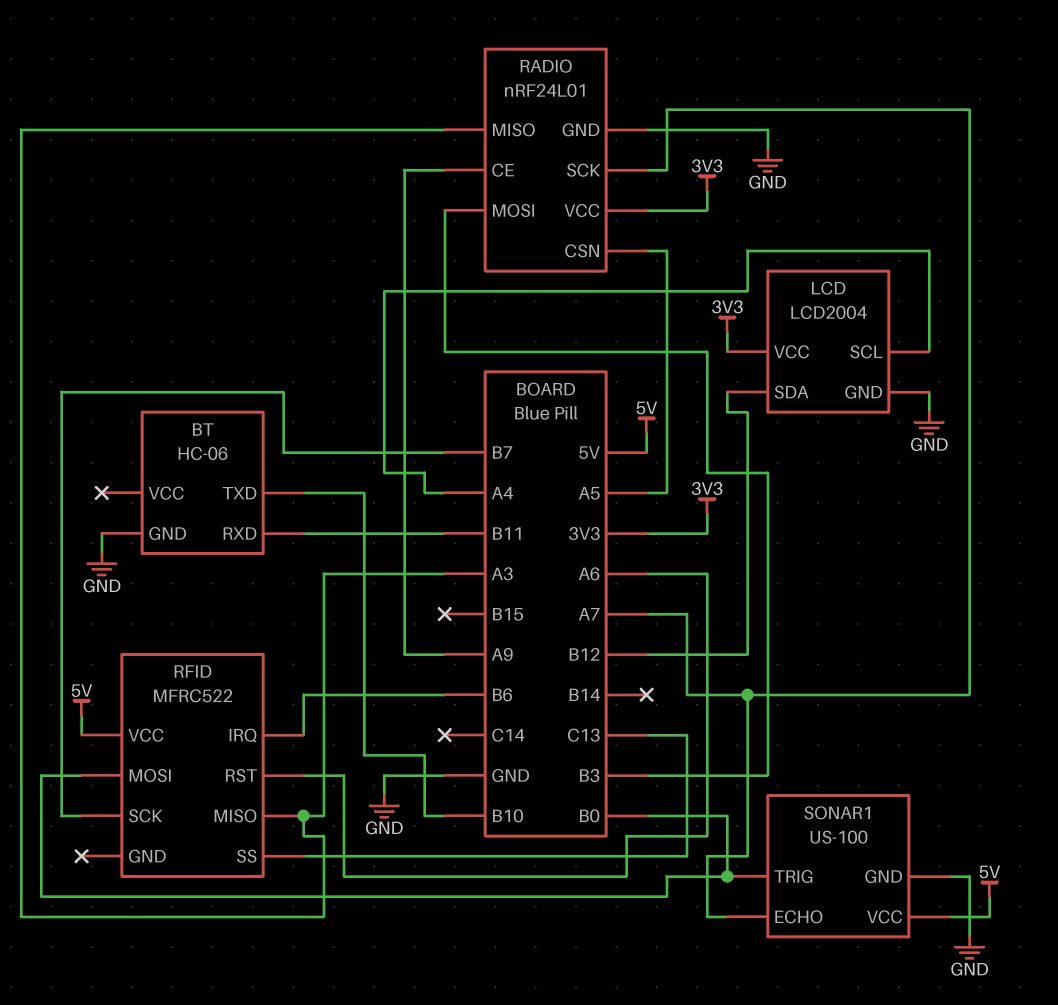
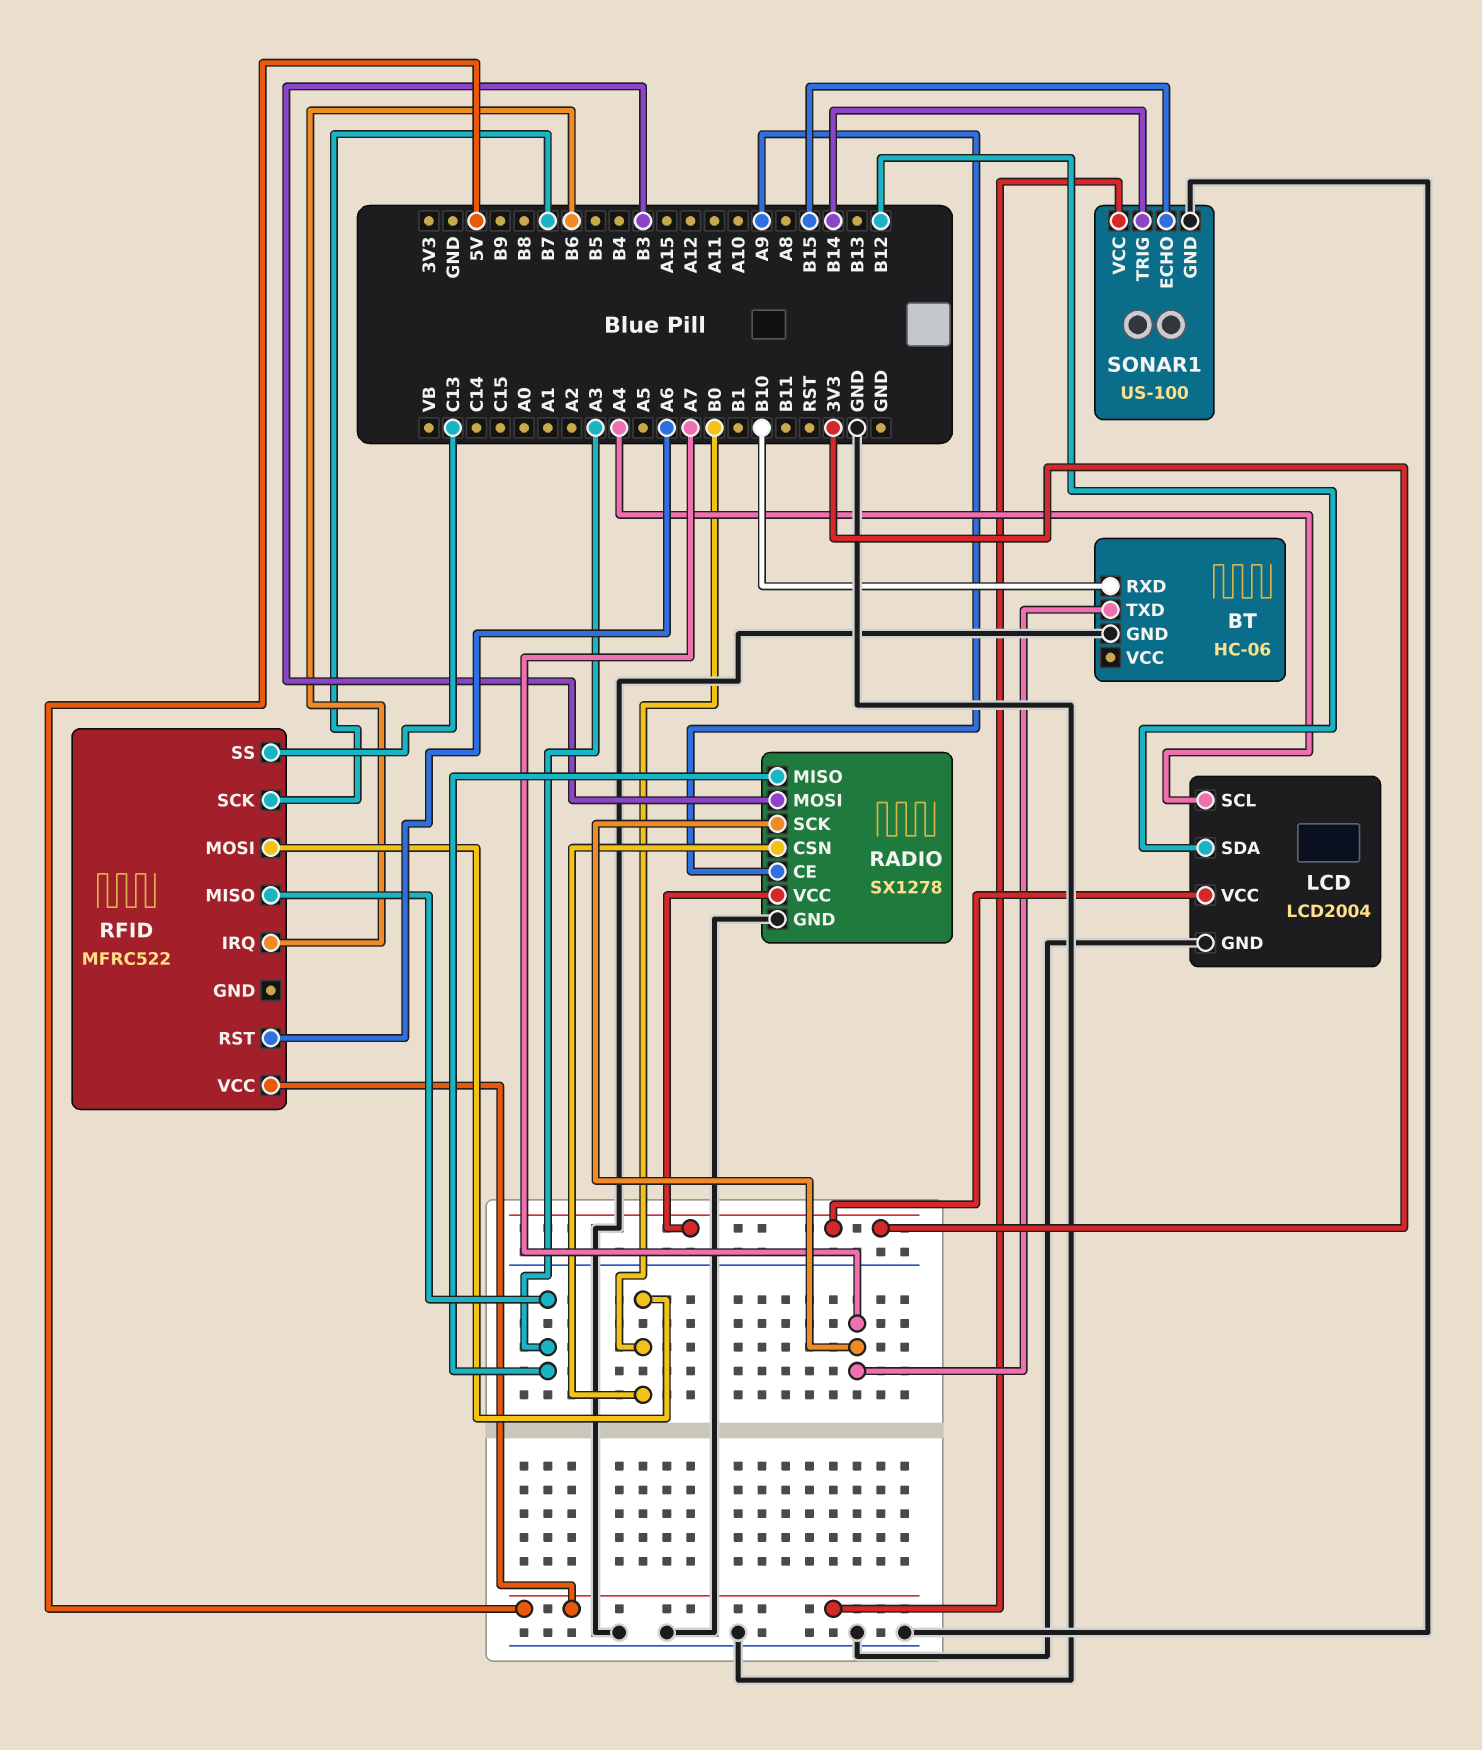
BT pin RXD: B11 -> B10
BT pin TXD: B10 -> A7
RADIO: nRF24L01 -> SX1278
RADIO pin CSN: A5 -> B0
SONAR1 pin ECHO: A7 -> B15
SONAR1 pin TRIG: B0 -> B14

